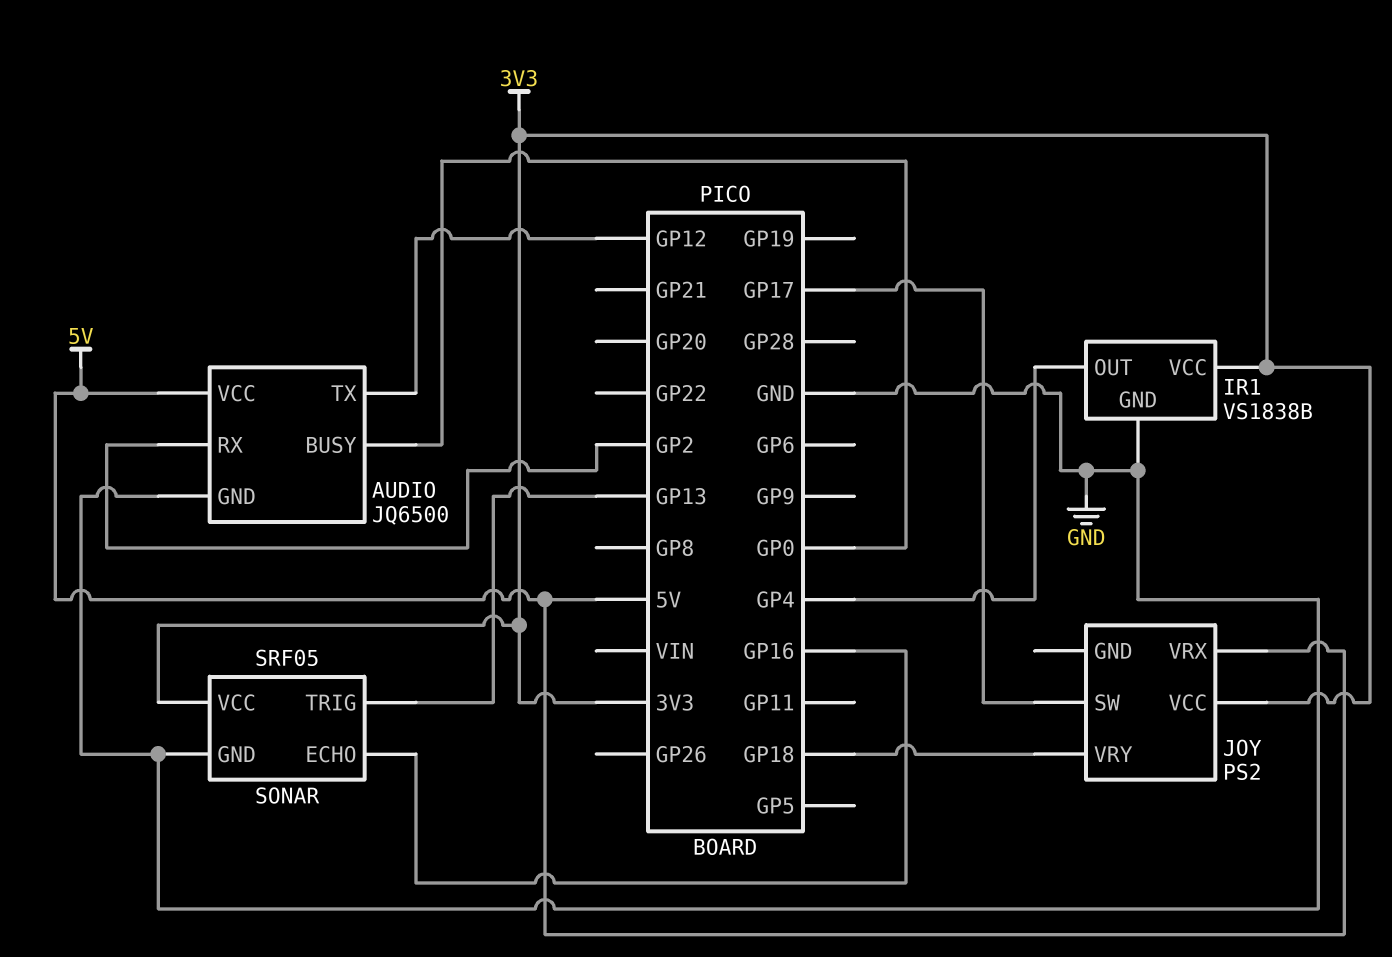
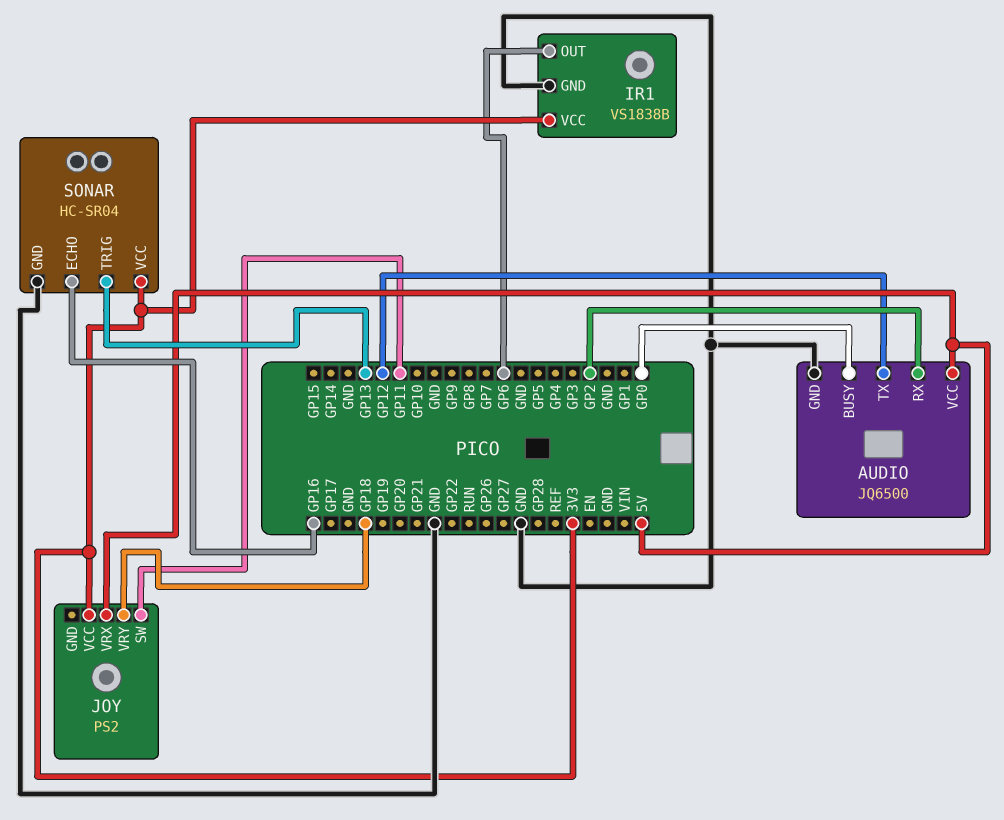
IR1 pin OUT: GP4 -> GP6
JOY pin SW: GP17 -> GP11
SONAR: SRF05 -> HC-SR04

